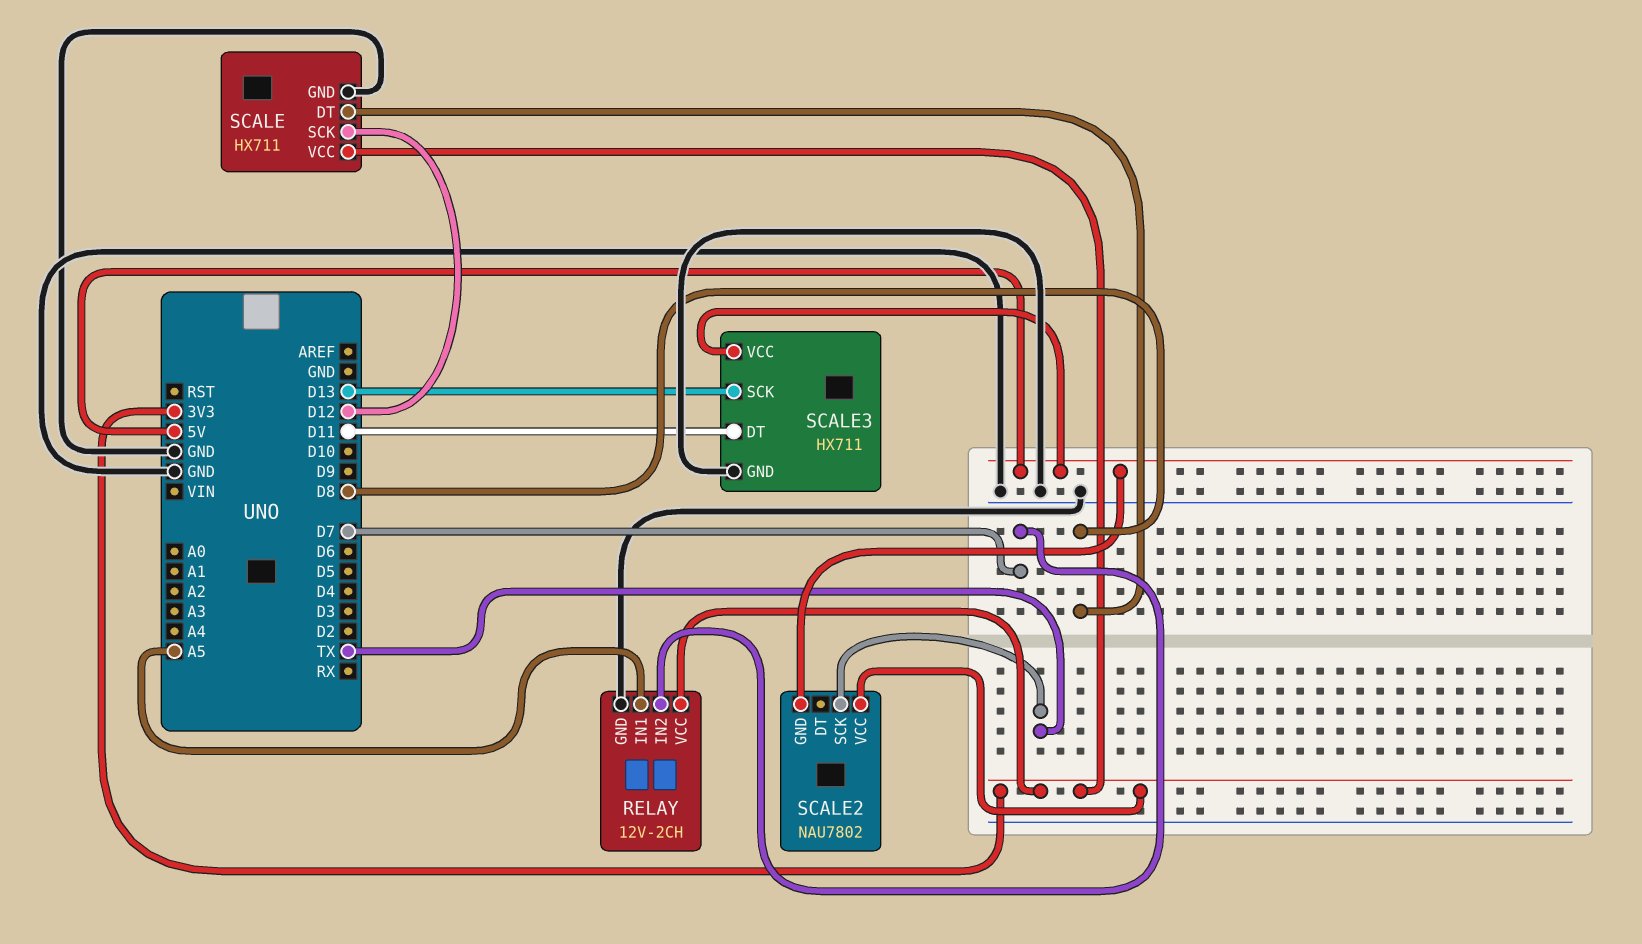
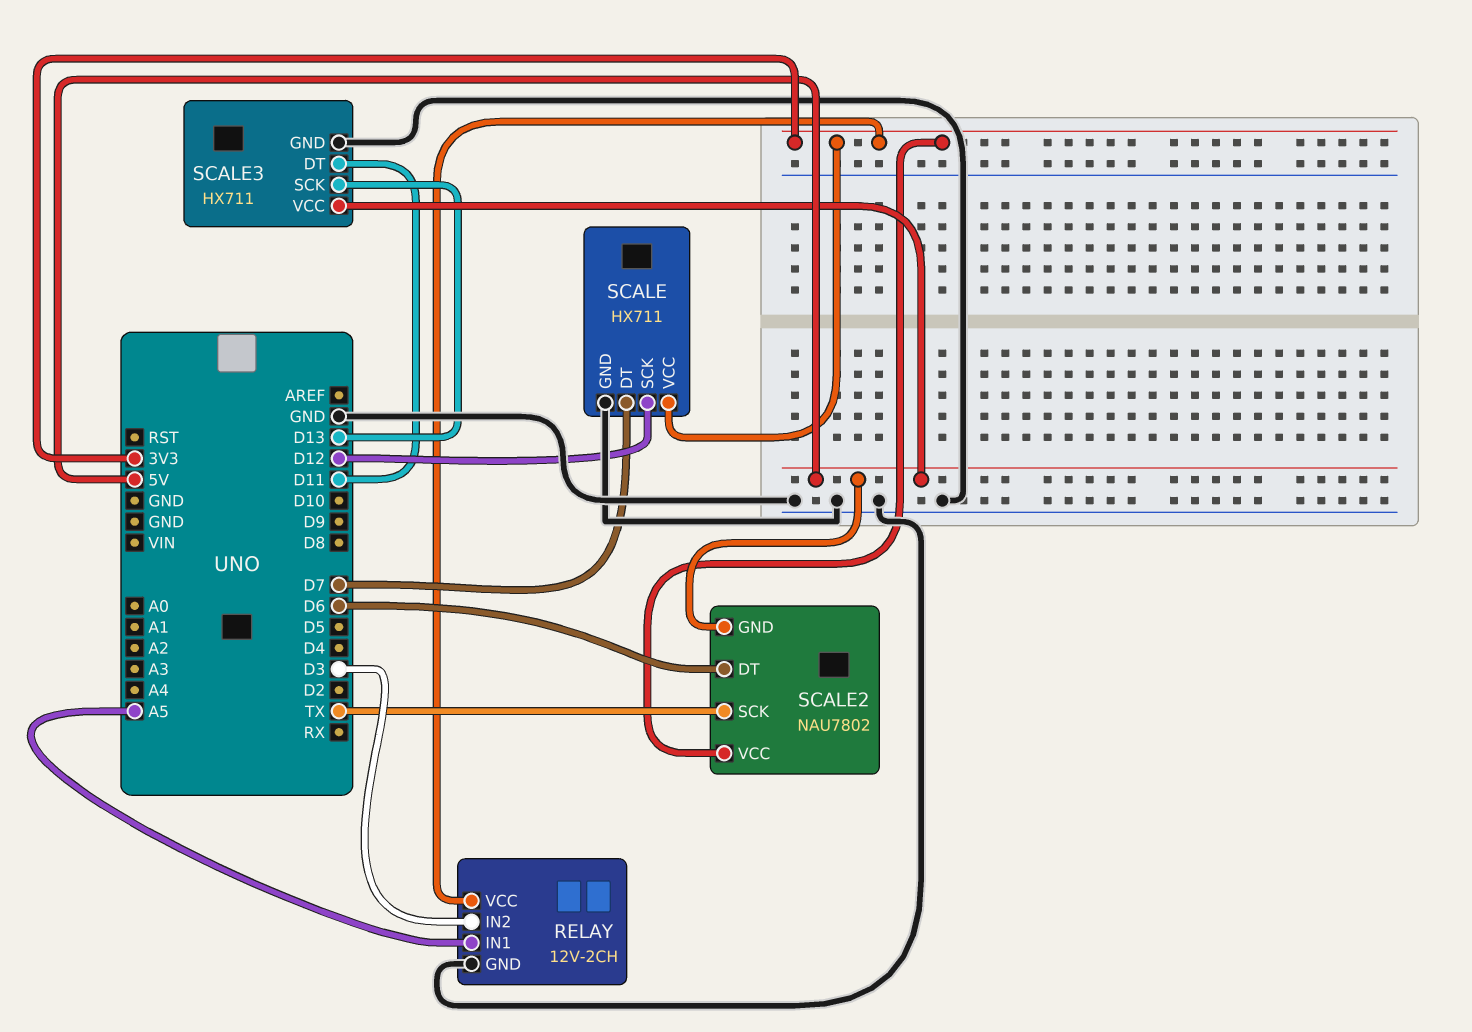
RELAY pin IN2: D7 -> D3
SCALE pin DT: D8 -> D7
SCALE2 pin DT: none -> D6

